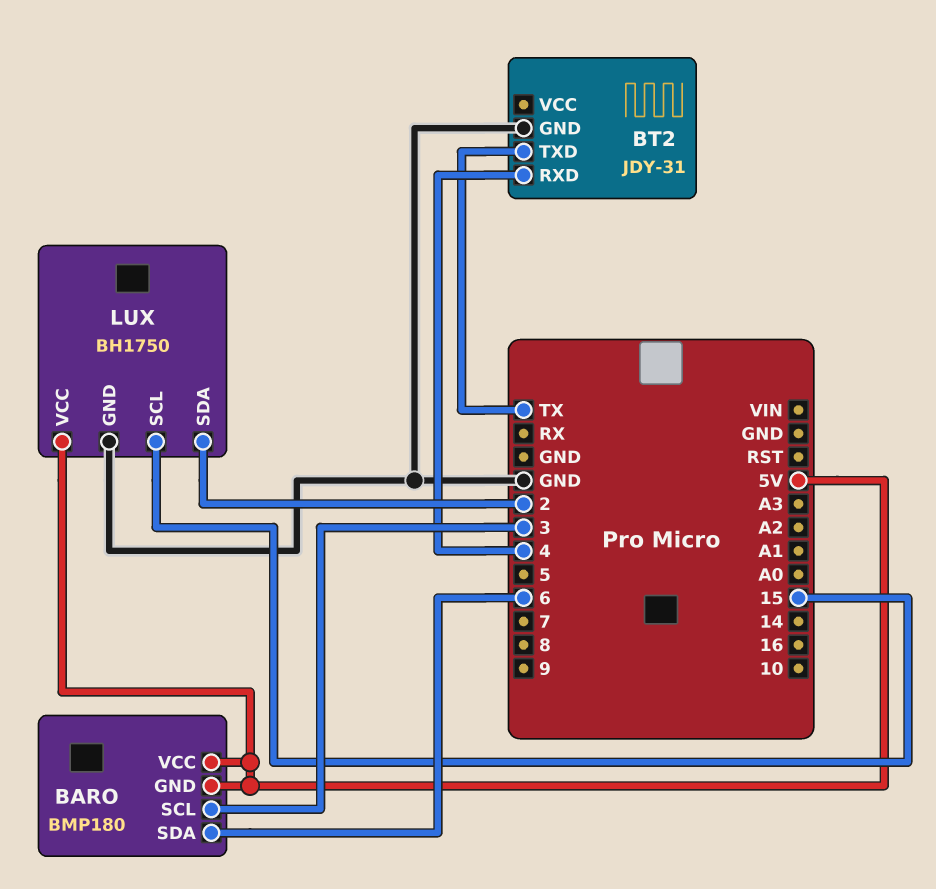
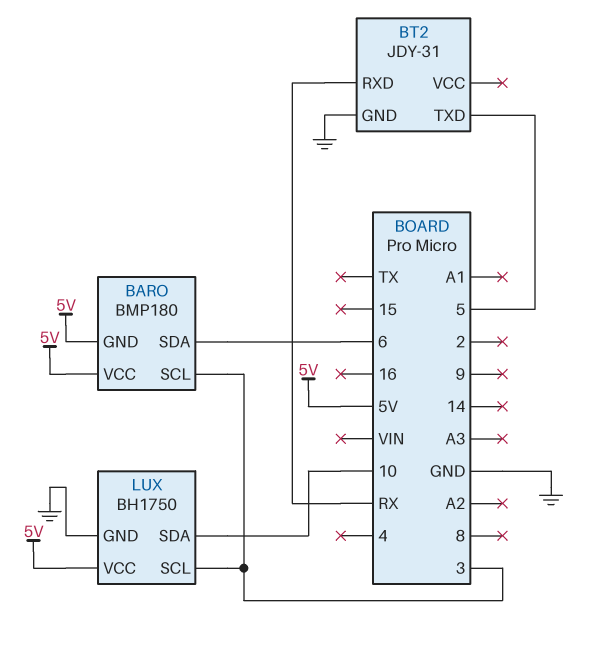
BT2 pin RXD: 4 -> RX
BT2 pin TXD: TX -> 5
LUX pin SCL: 15 -> 3
LUX pin SDA: 2 -> 10

